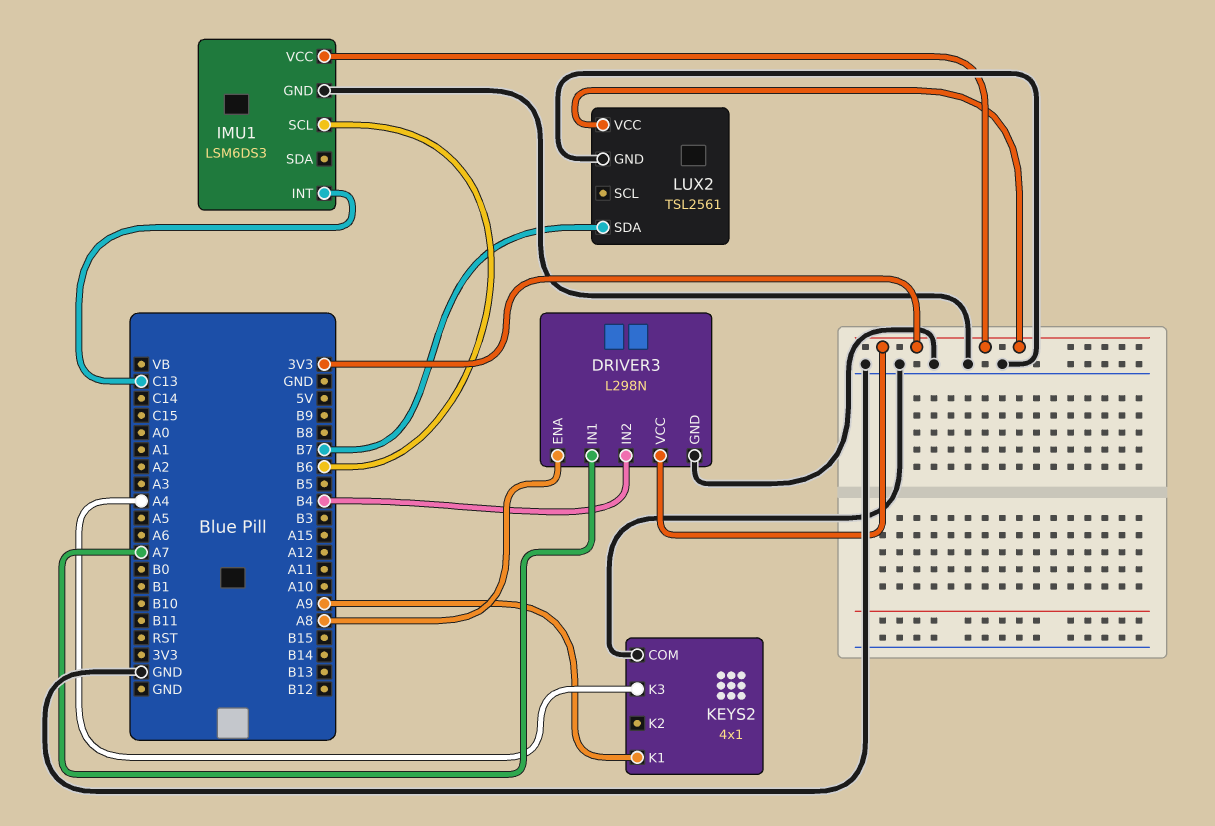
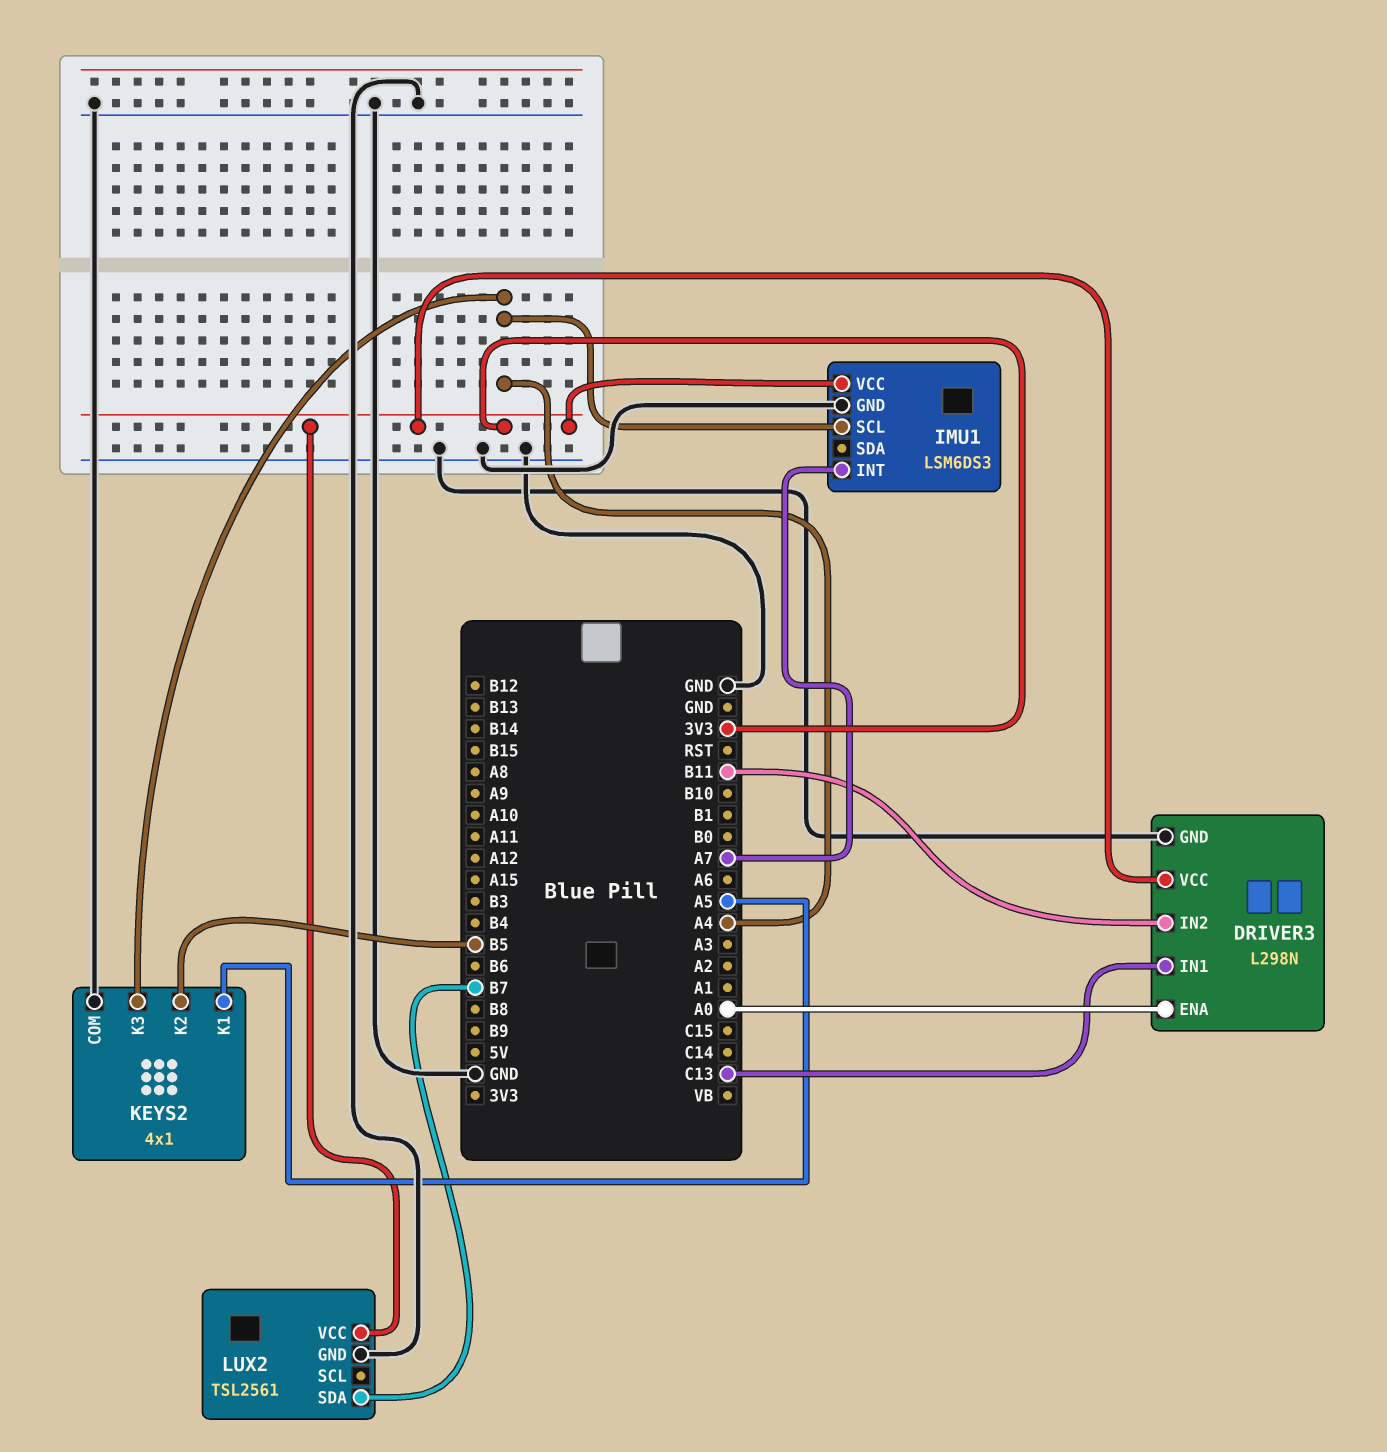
DRIVER3 pin ENA: A8 -> A0
DRIVER3 pin IN1: A7 -> C13
DRIVER3 pin IN2: B4 -> B11
IMU1 pin INT: C13 -> A7
IMU1 pin SCL: B6 -> A4
KEYS2 pin K1: A9 -> A5
KEYS2 pin K2: none -> B5

